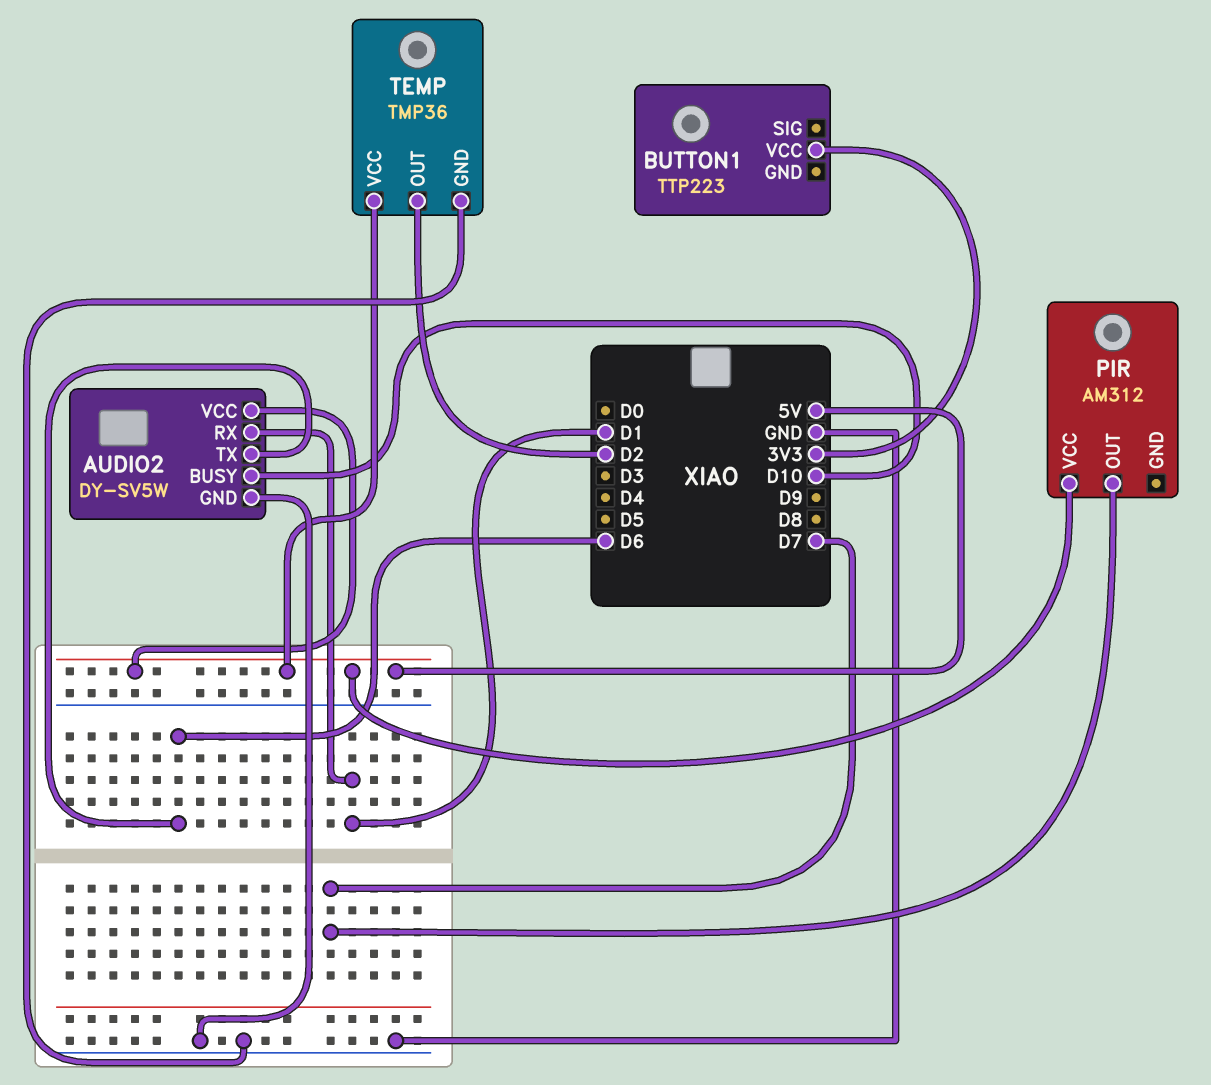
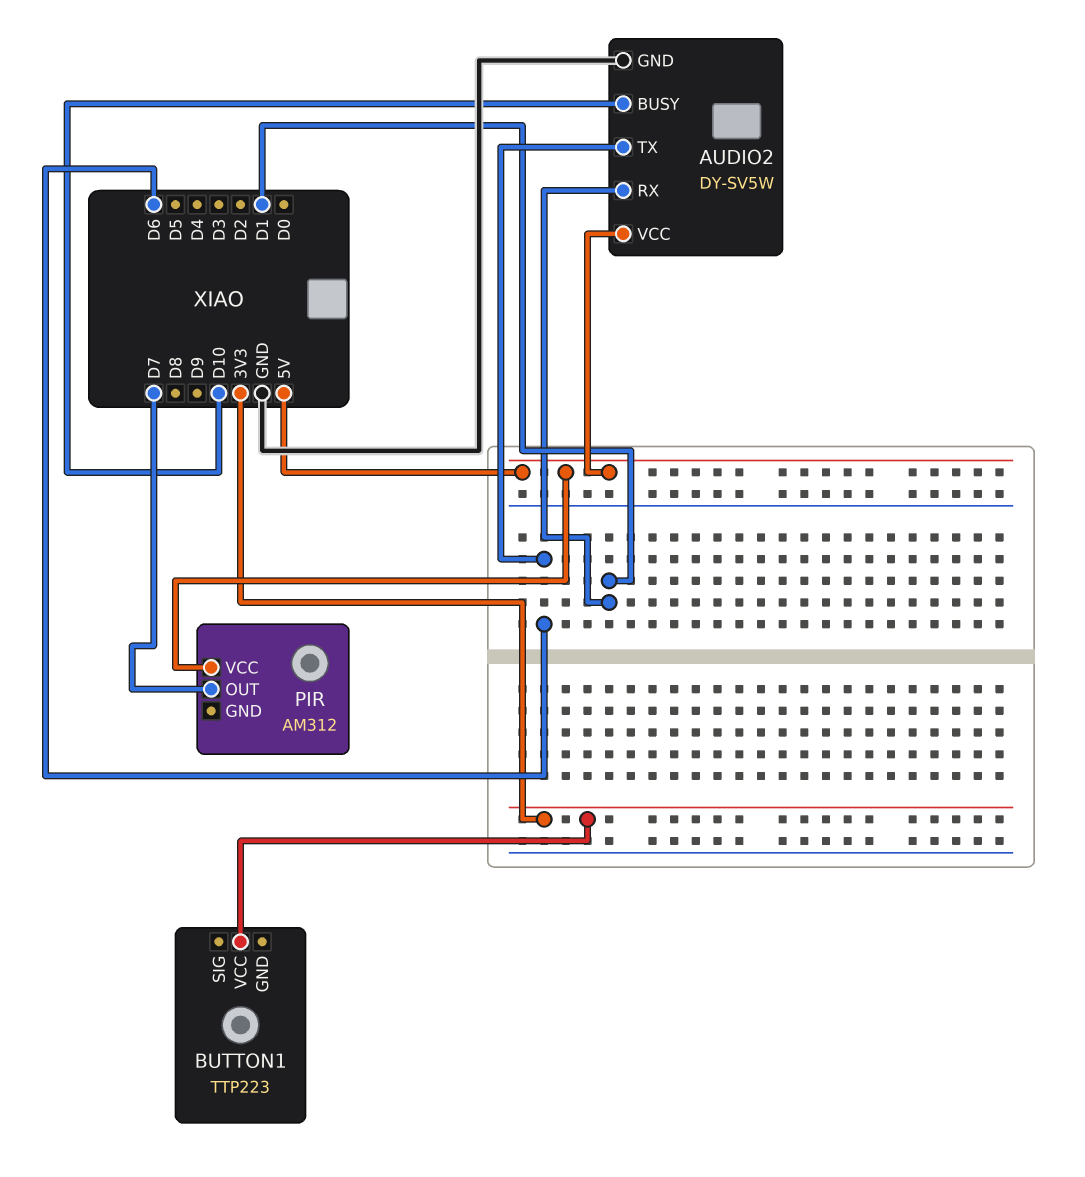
TEMP: TMP36 -> none
TEMP pin GND: GND -> none
TEMP pin OUT: D2 -> none
TEMP pin VCC: 5V -> none

